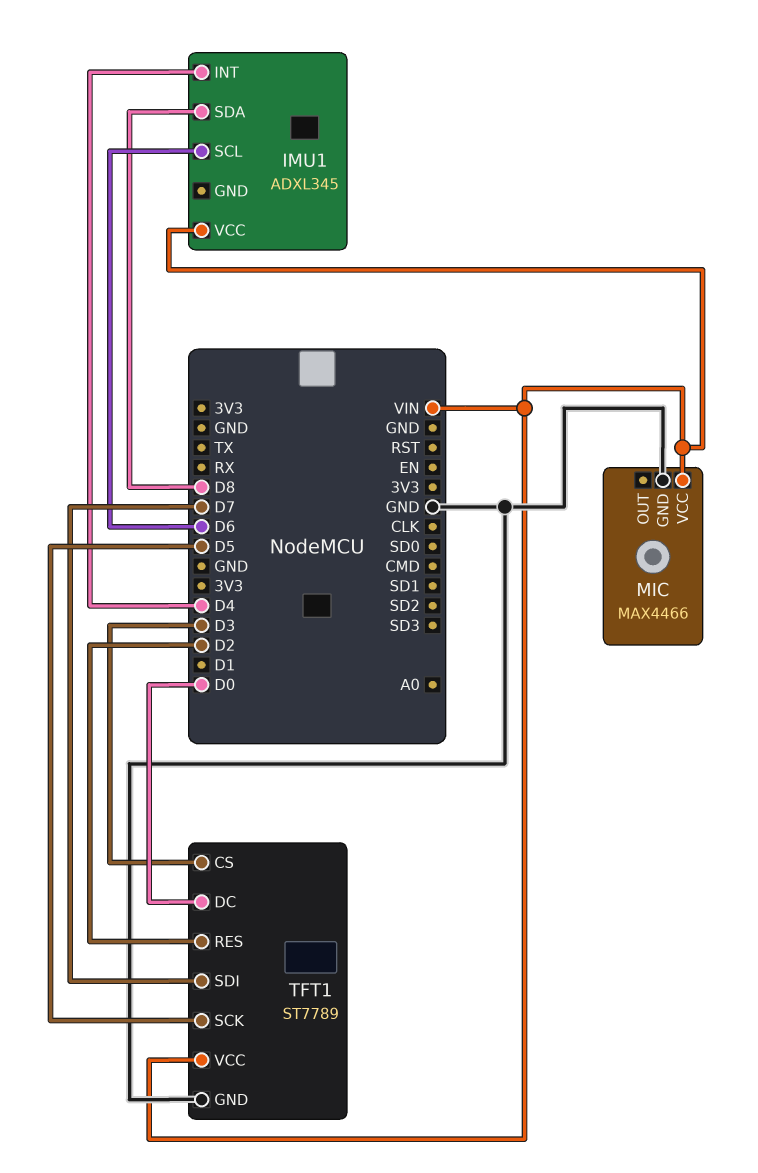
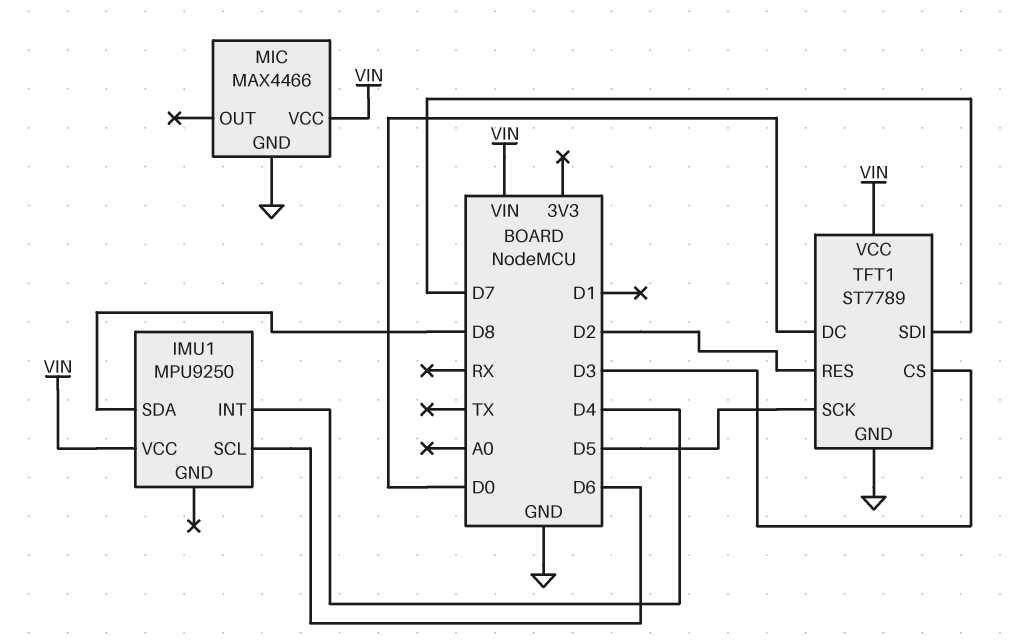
IMU1: ADXL345 -> MPU9250

